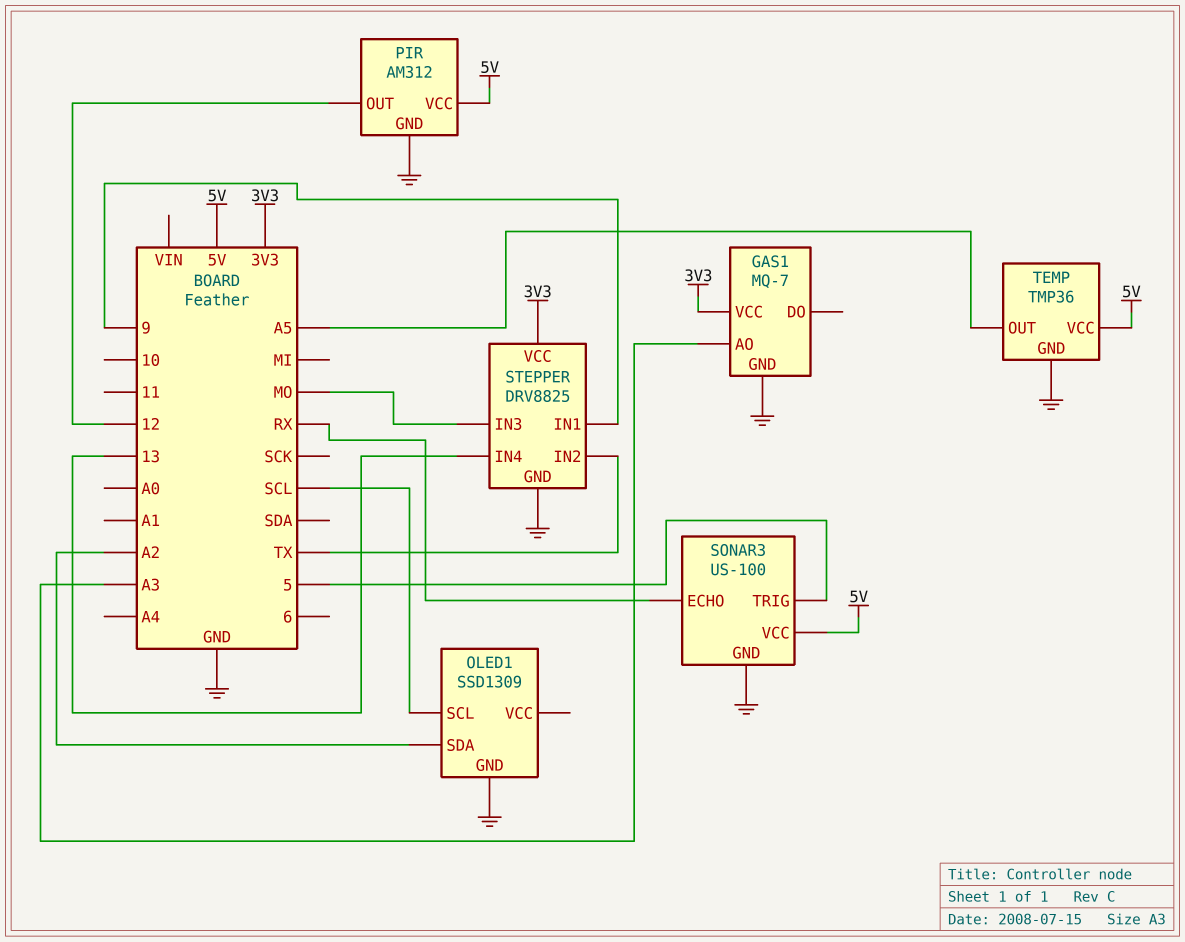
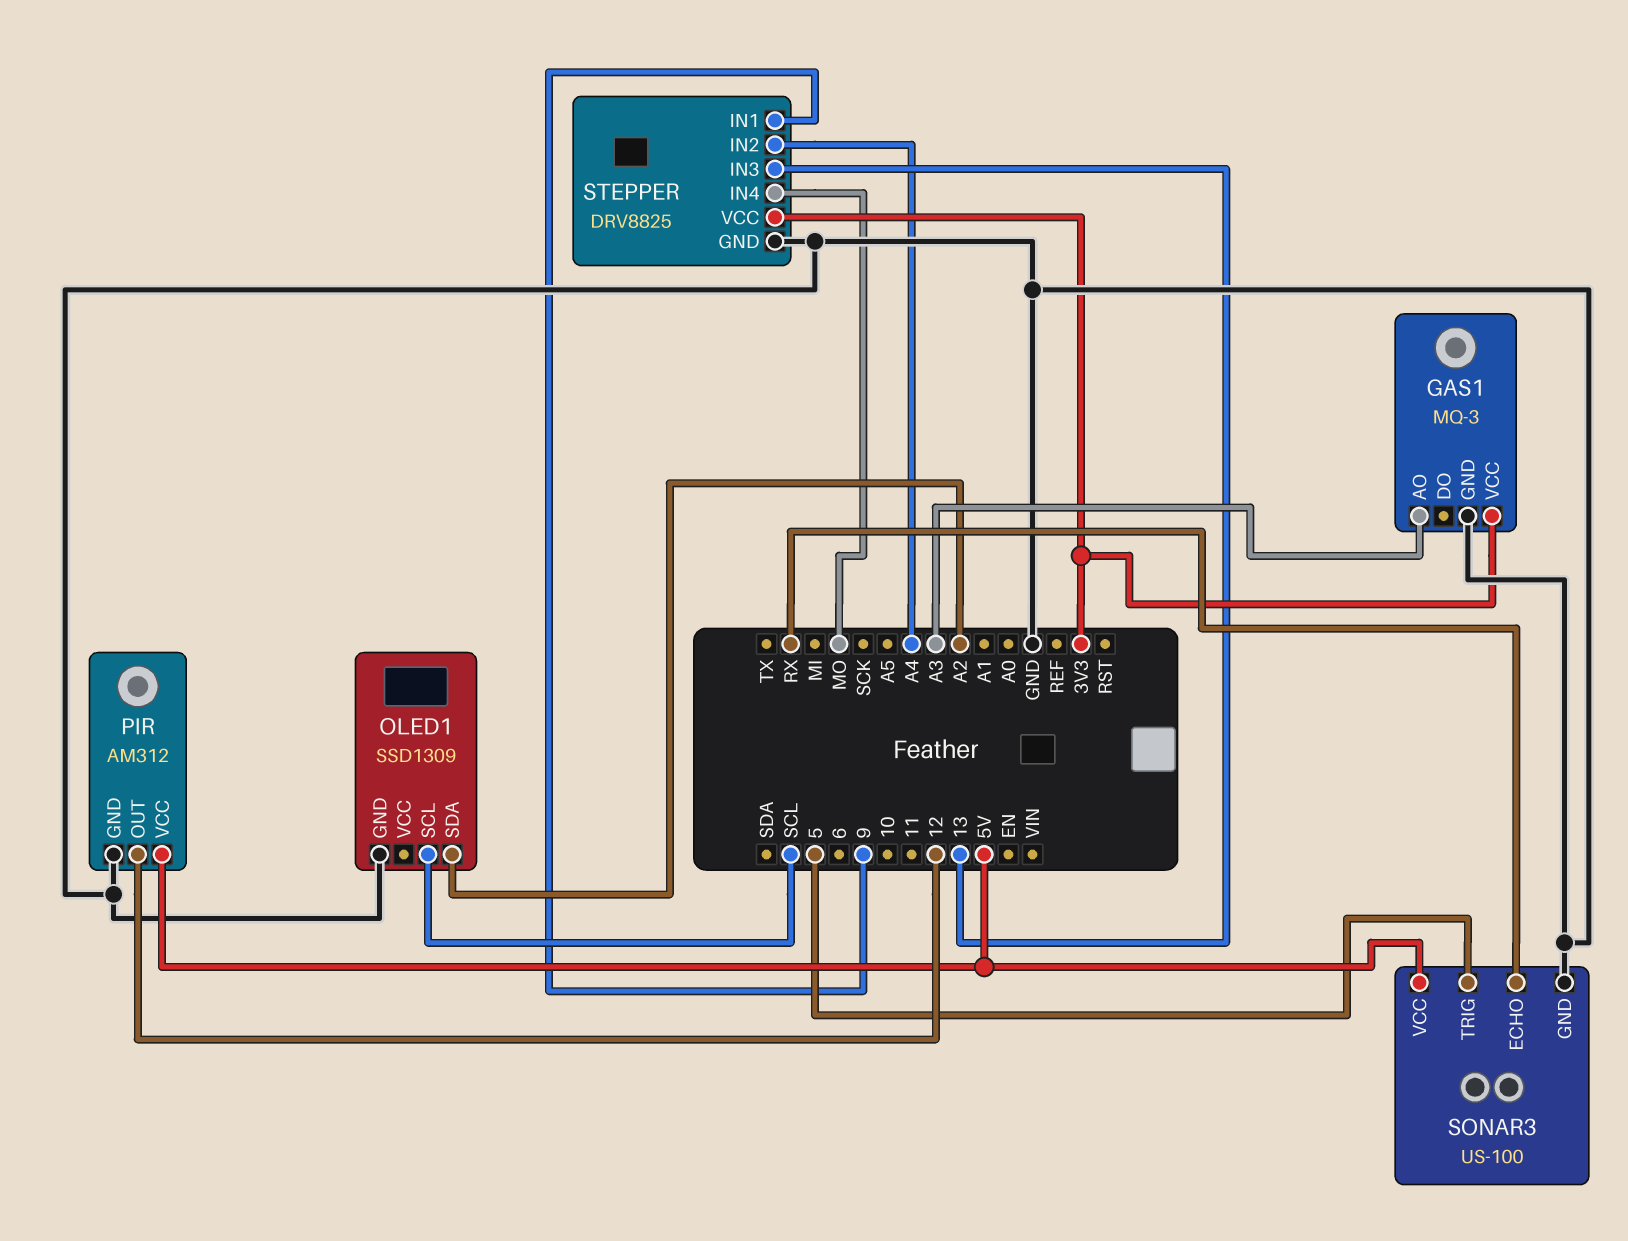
GAS1: MQ-7 -> MQ-3
STEPPER pin IN2: TX -> A4
STEPPER pin IN3: MO -> 13
STEPPER pin IN4: 13 -> MO
TEMP: TMP36 -> none
TEMP pin GND: GND -> none
TEMP pin OUT: A5 -> none
TEMP pin VCC: 5V -> none

